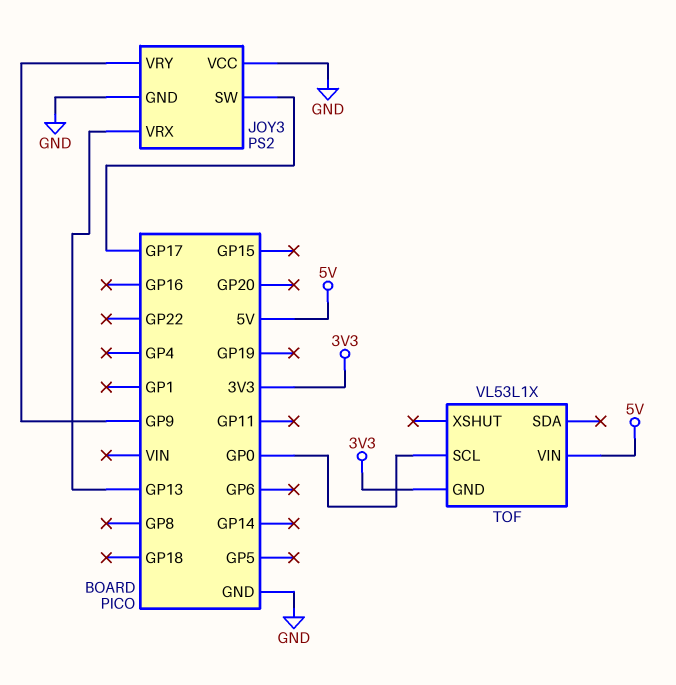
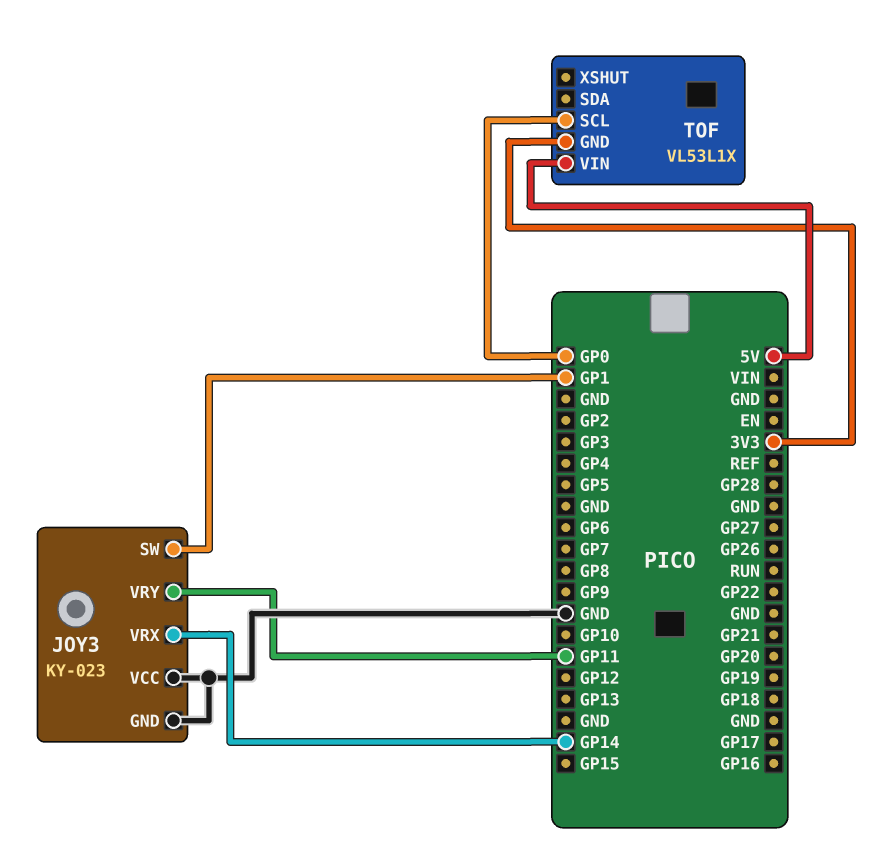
JOY3: PS2 -> KY-023
JOY3 pin SW: GP17 -> GP1
JOY3 pin VRX: GP13 -> GP14
JOY3 pin VRY: GP9 -> GP11

